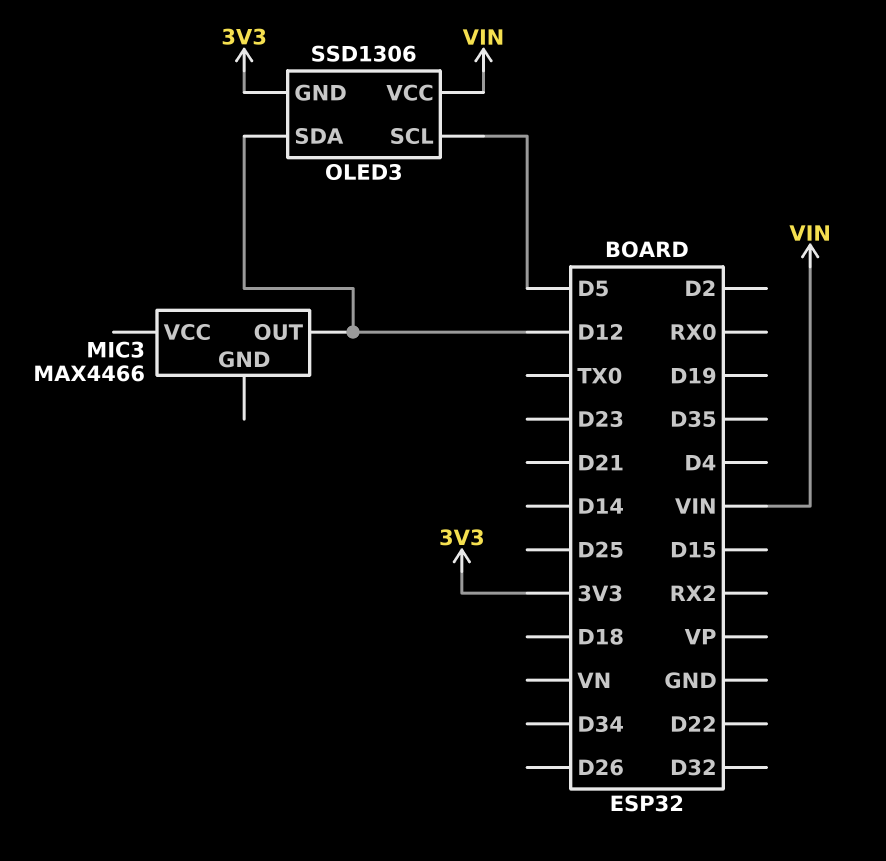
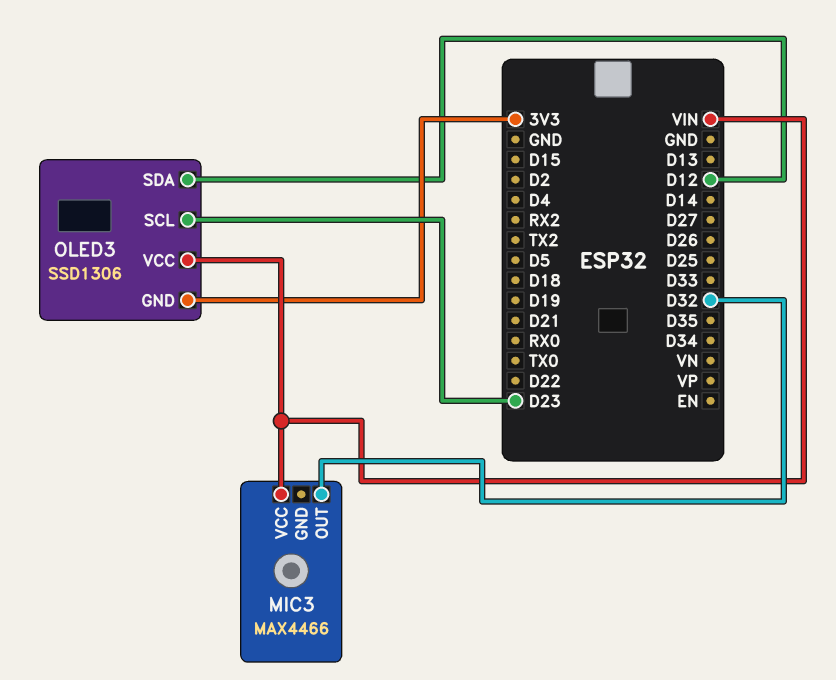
MIC3 pin OUT: D12 -> D32
MIC3 pin VCC: none -> VIN
OLED3 pin SCL: D5 -> D23

